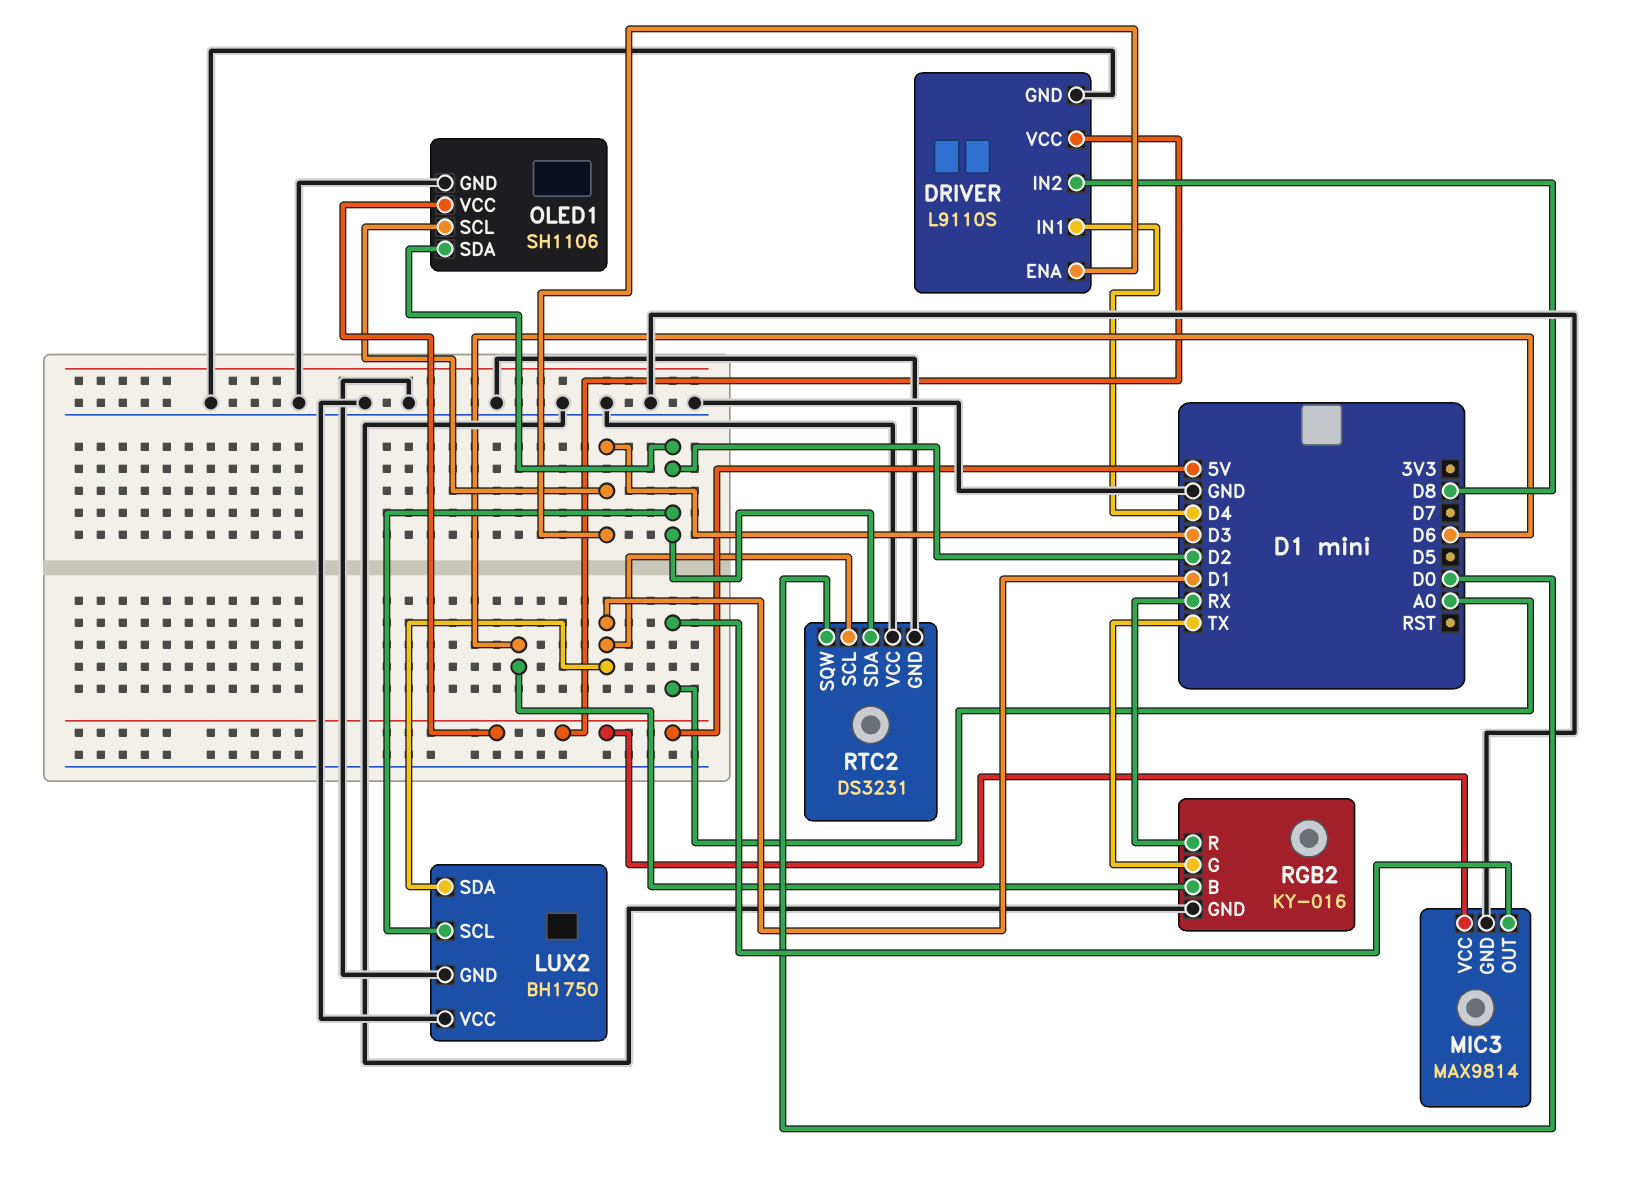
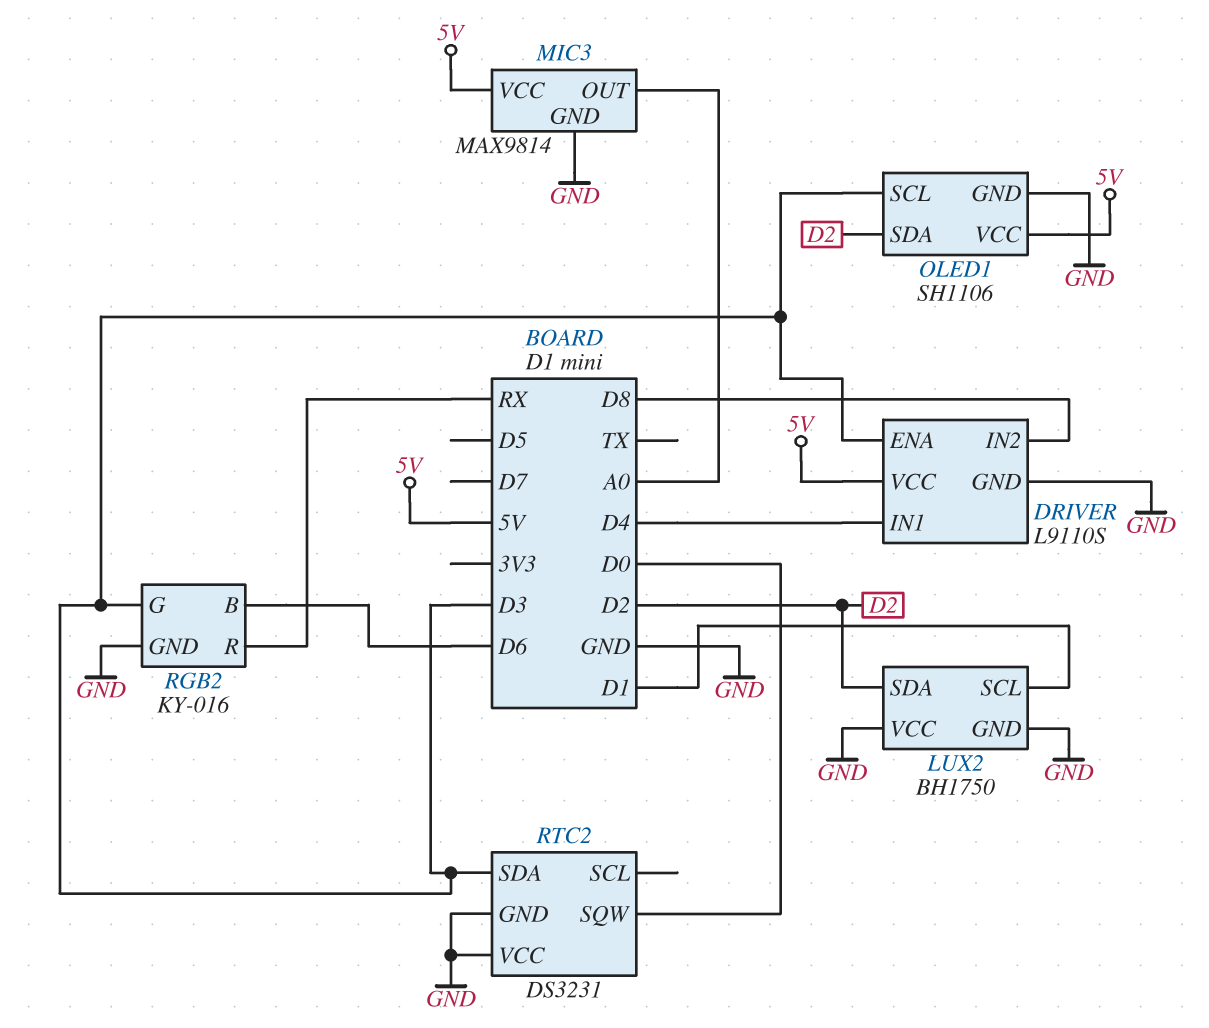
LUX2 pin SCL: D2 -> D1
LUX2 pin SDA: D1 -> D2
RGB2 pin G: TX -> D3
RTC2 pin SCL: D1 -> none
RTC2 pin SDA: D2 -> D3

